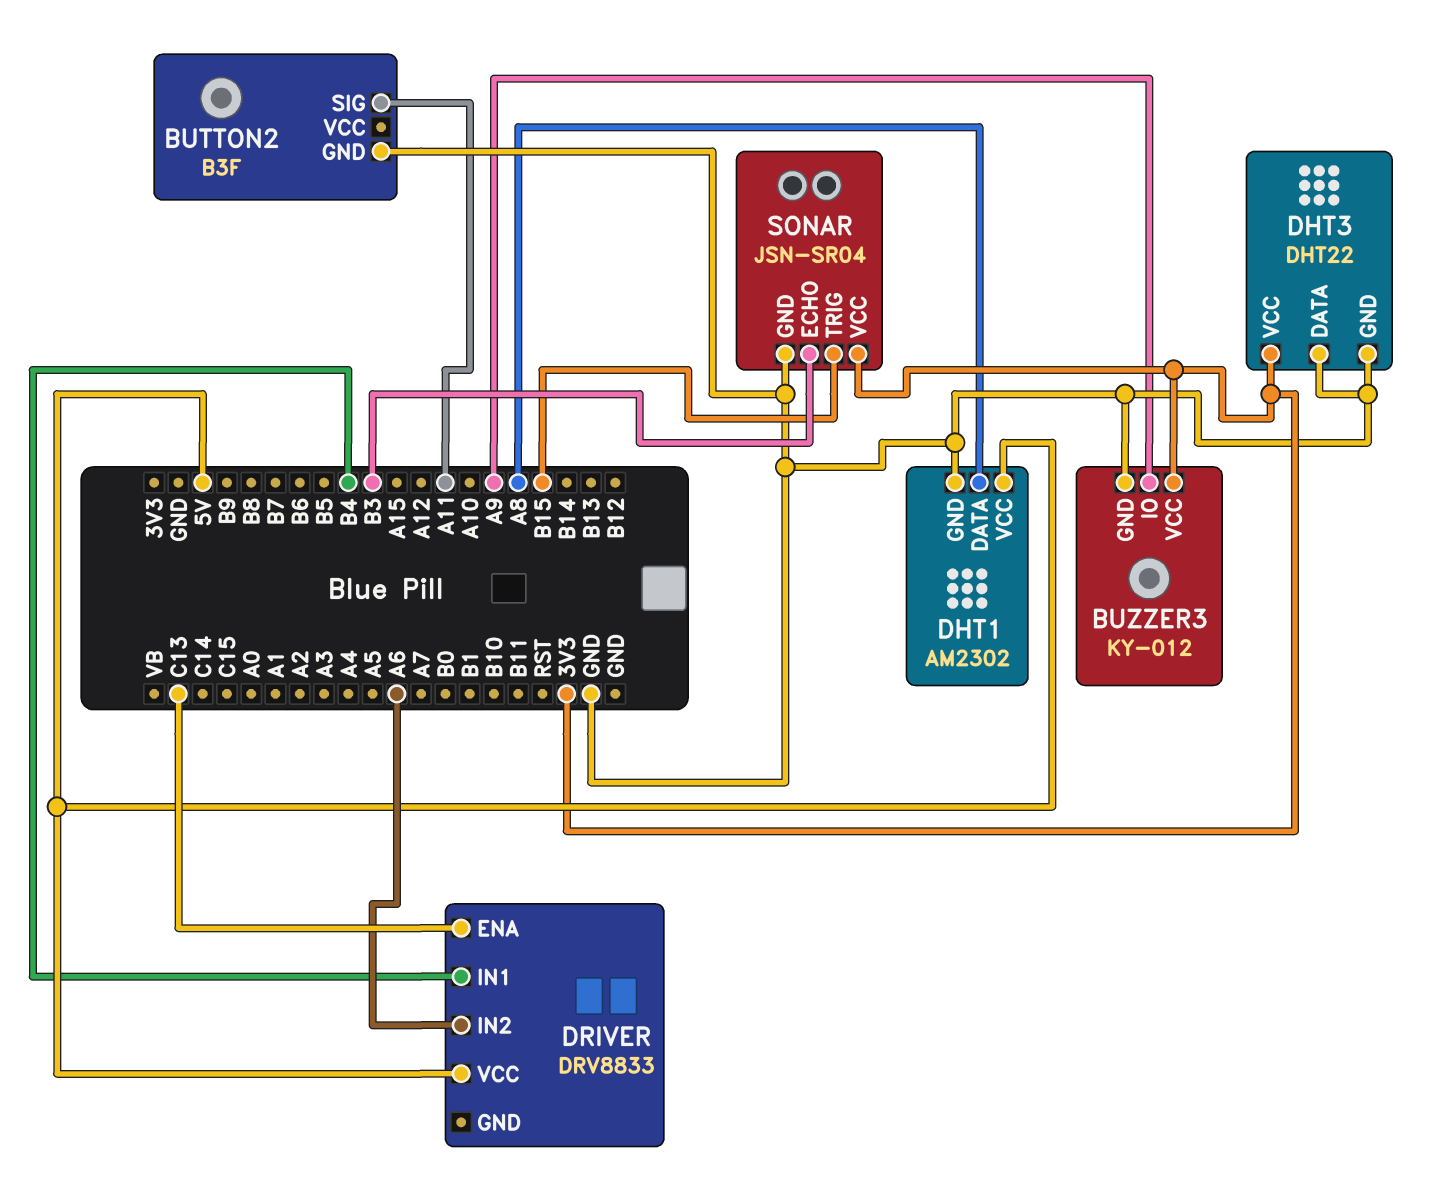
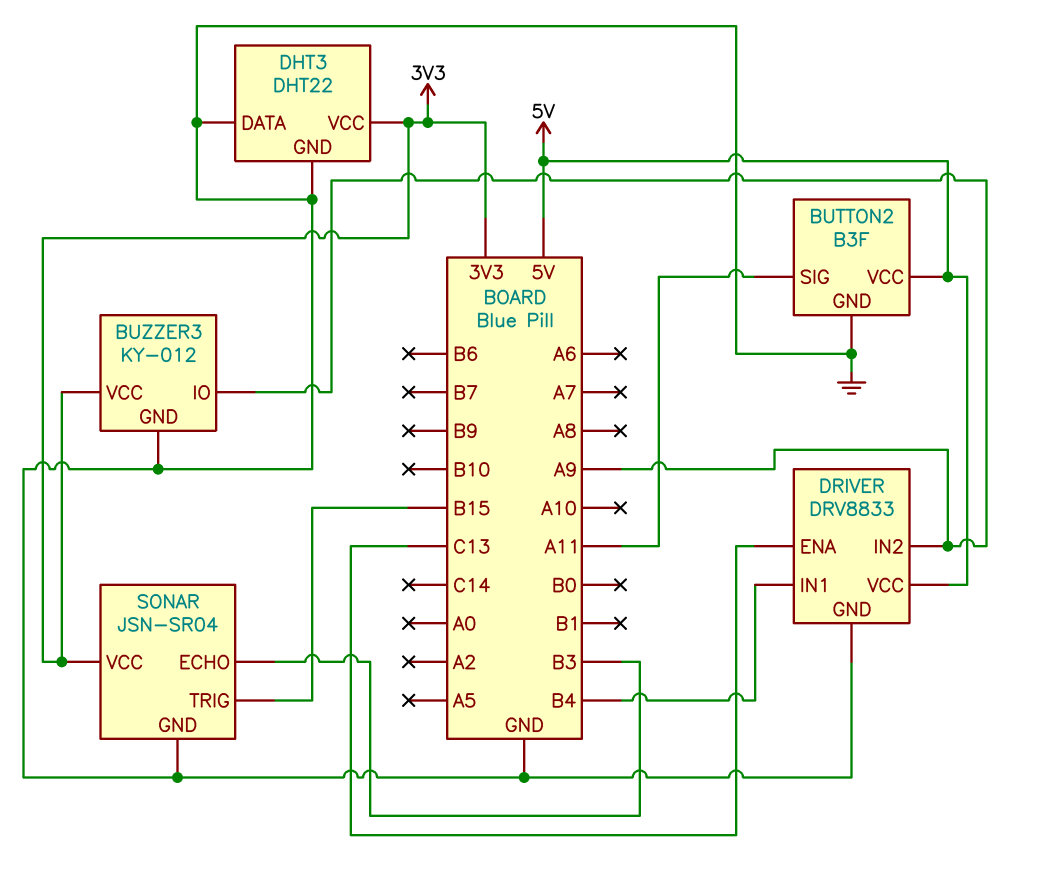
BUTTON2 pin VCC: none -> 5V
DHT1: AM2302 -> none
DHT1 pin DATA: A8 -> none
DHT1 pin GND: GND -> none
DHT1 pin VCC: 5V -> none
DRIVER pin GND: none -> GND
DRIVER pin IN2: A6 -> A9

